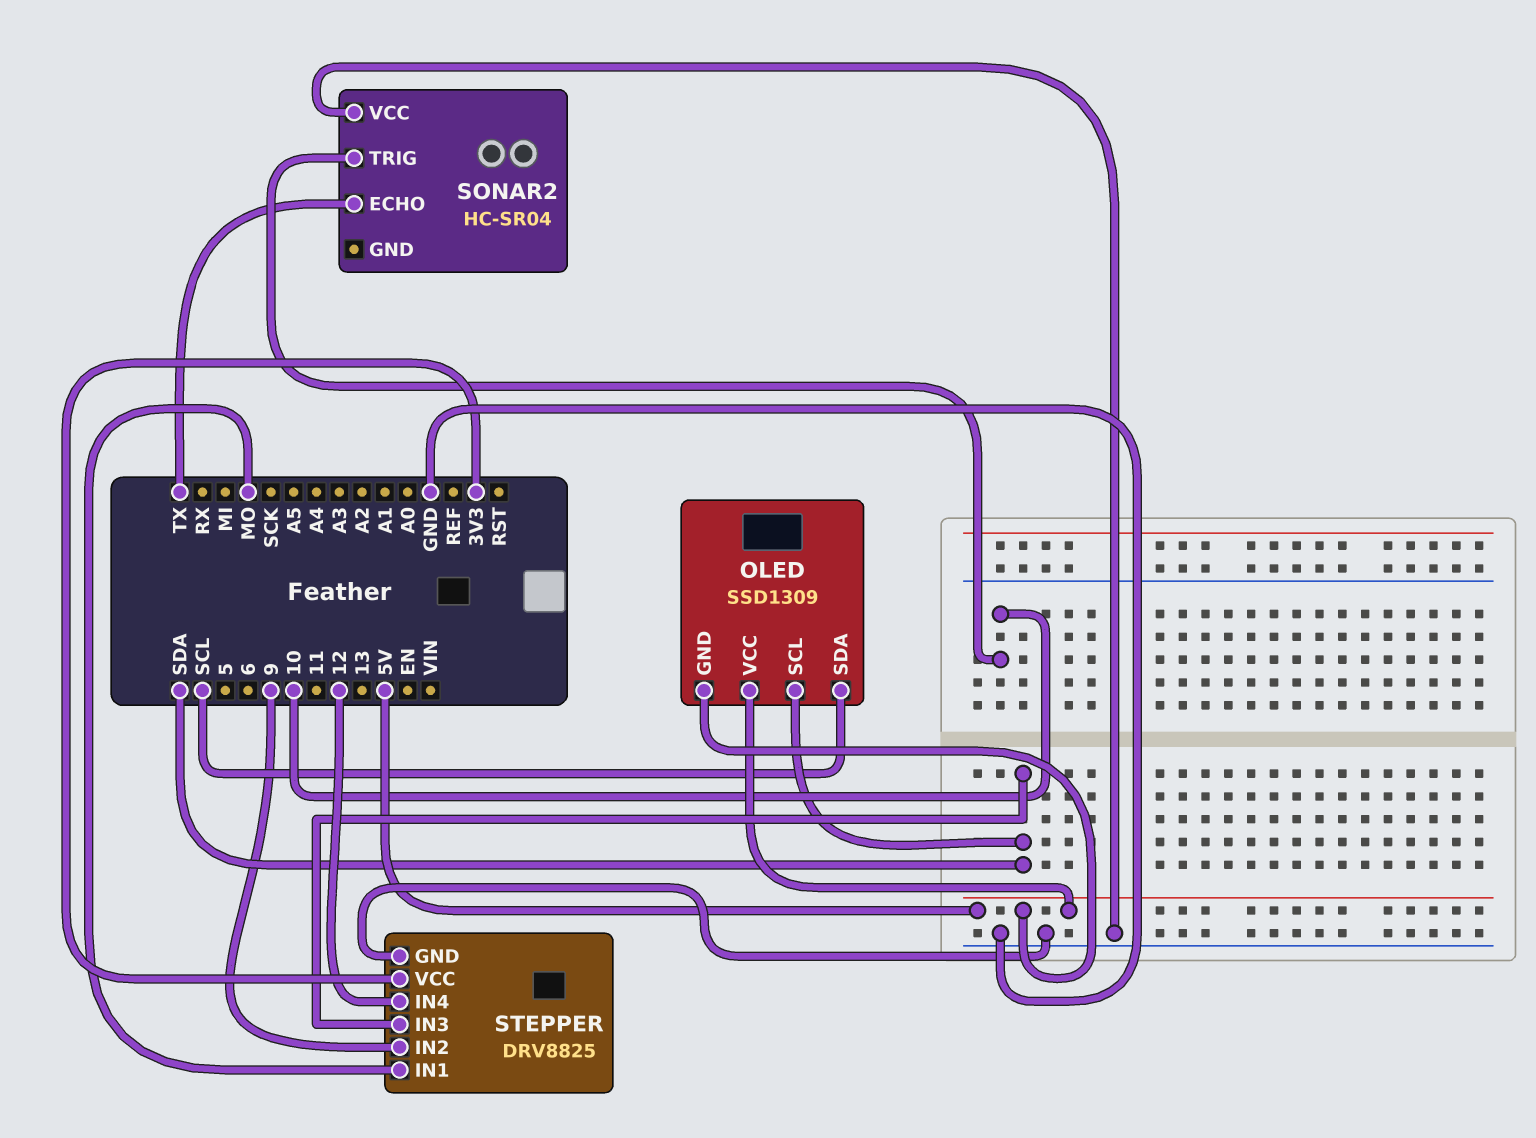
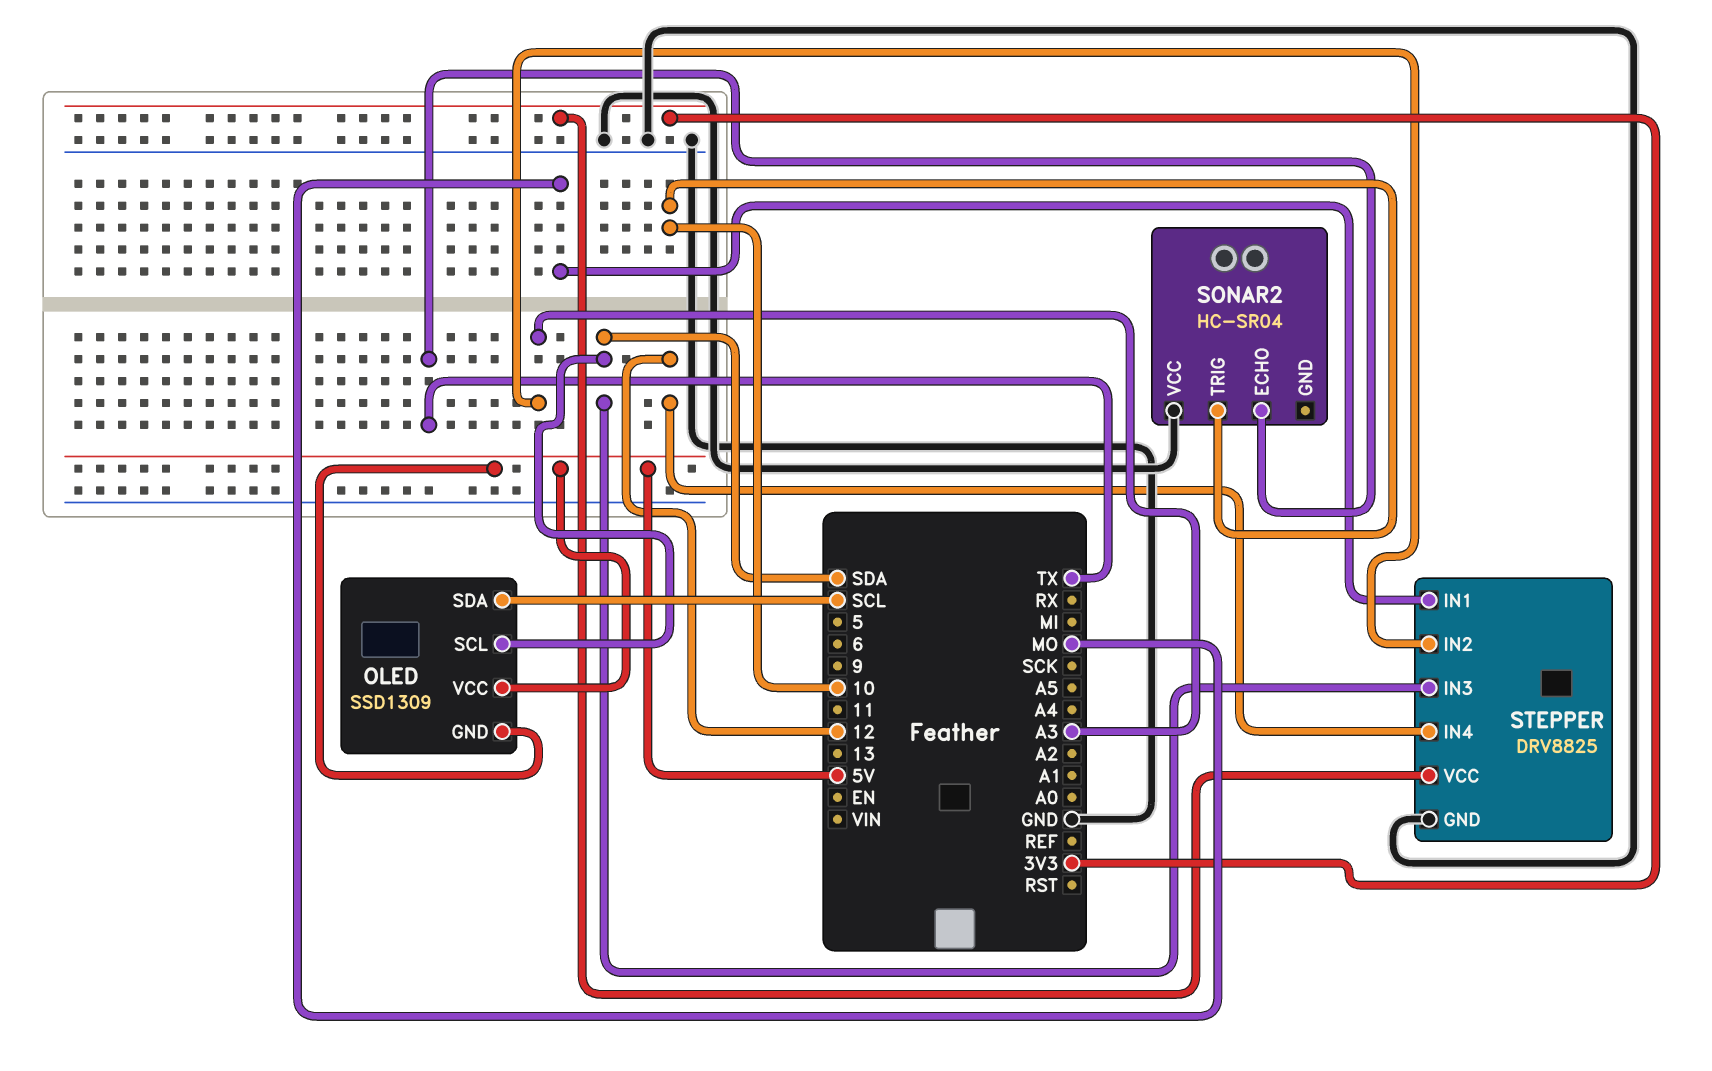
STEPPER pin IN2: 9 -> A3

